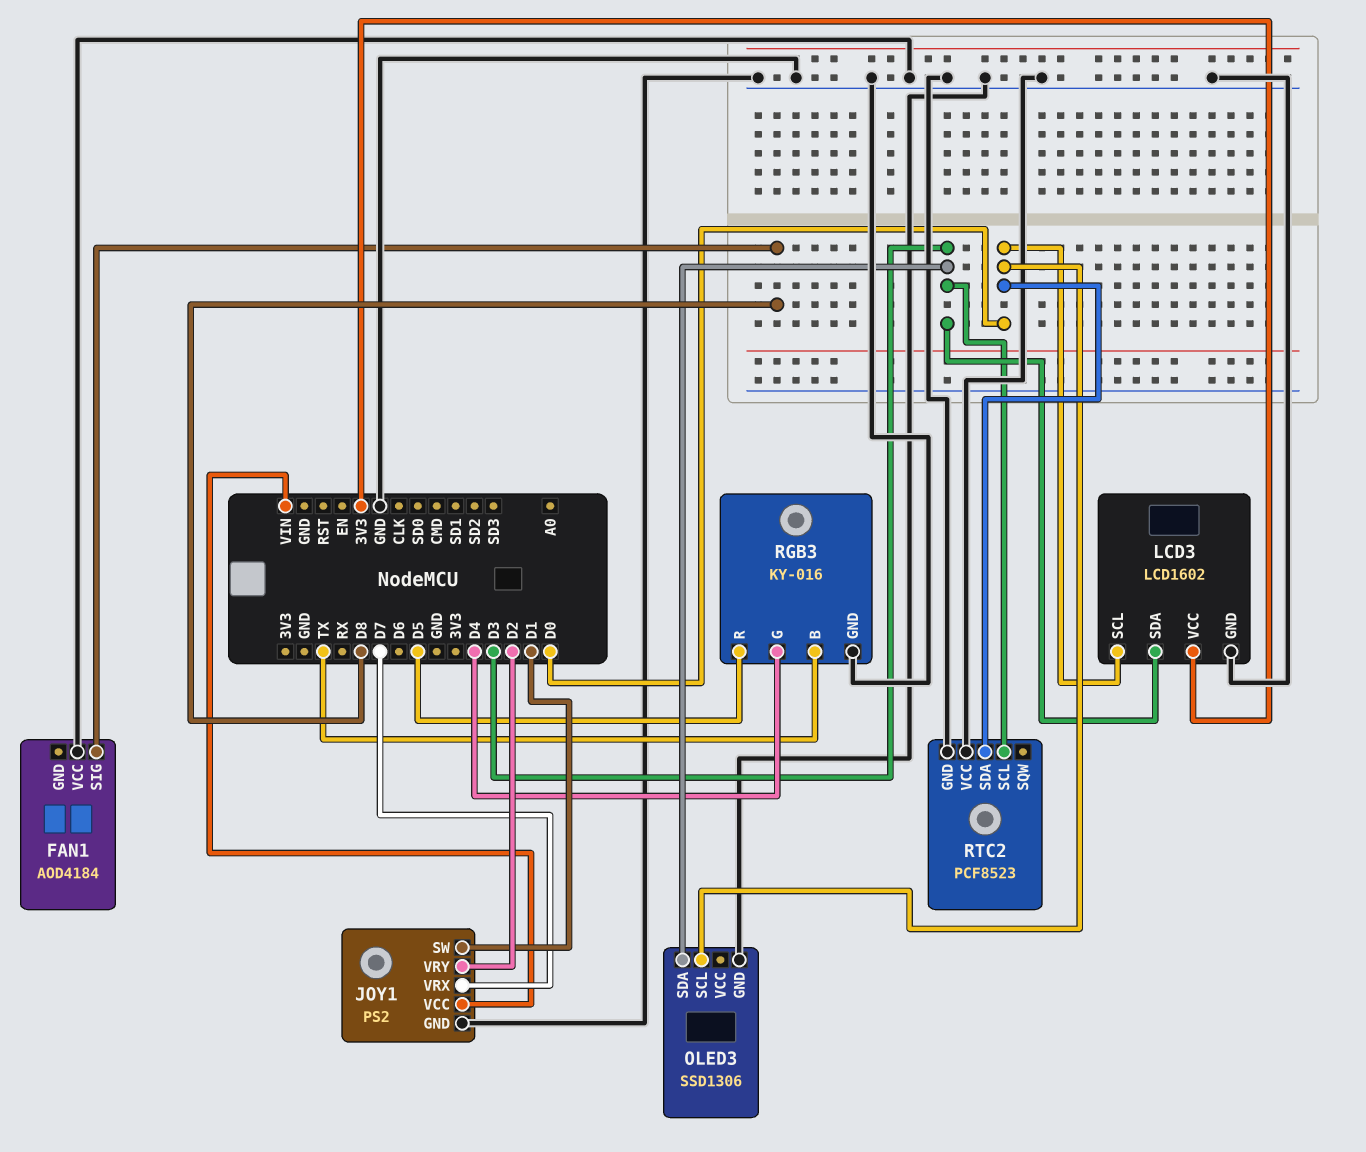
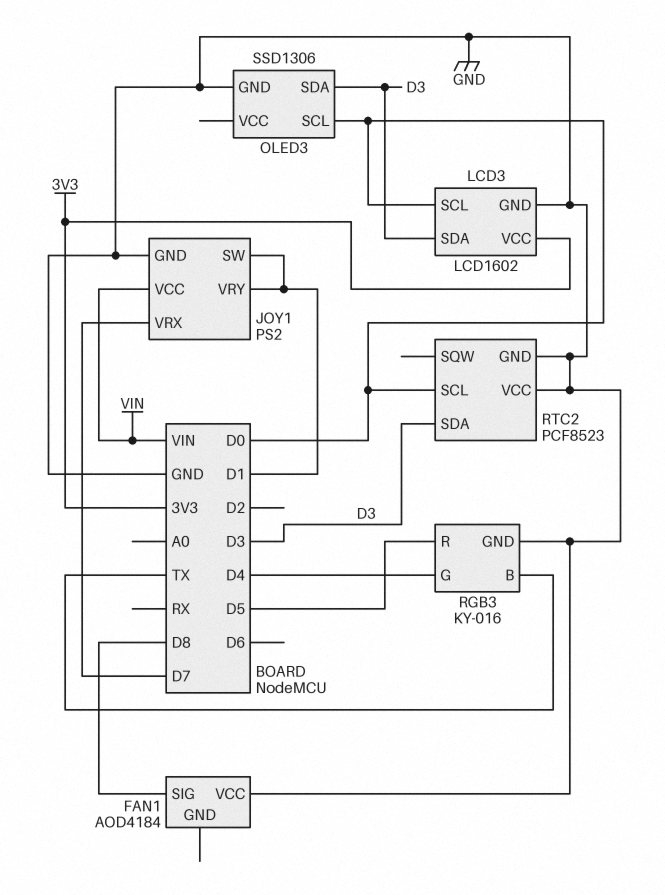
JOY1 pin VRY: D2 -> D1
RTC2 pin SCL: D3 -> D0
RTC2 pin SDA: D0 -> D3

